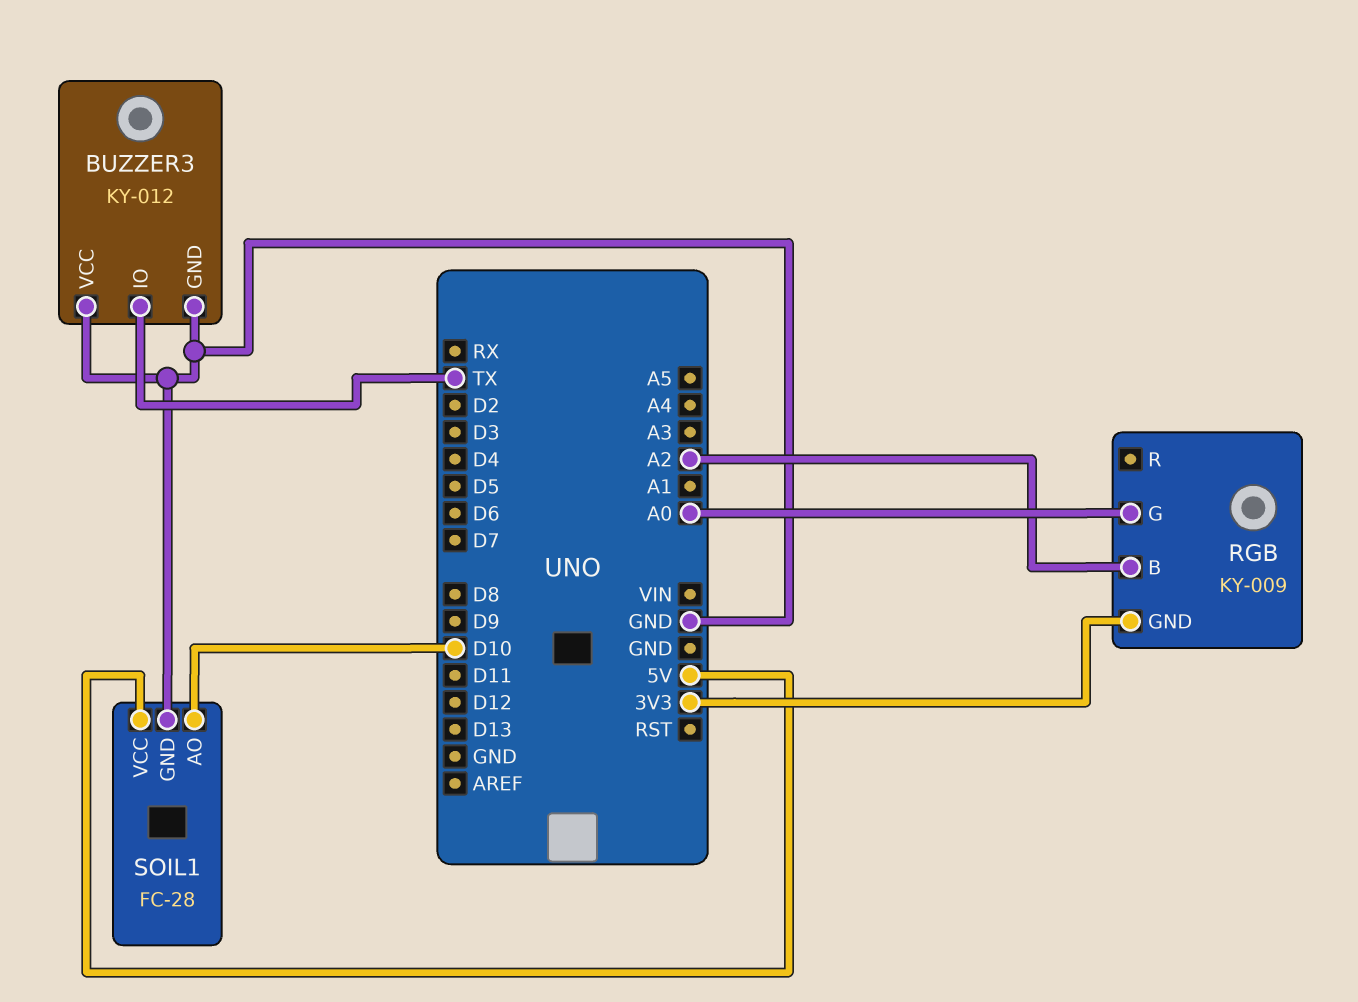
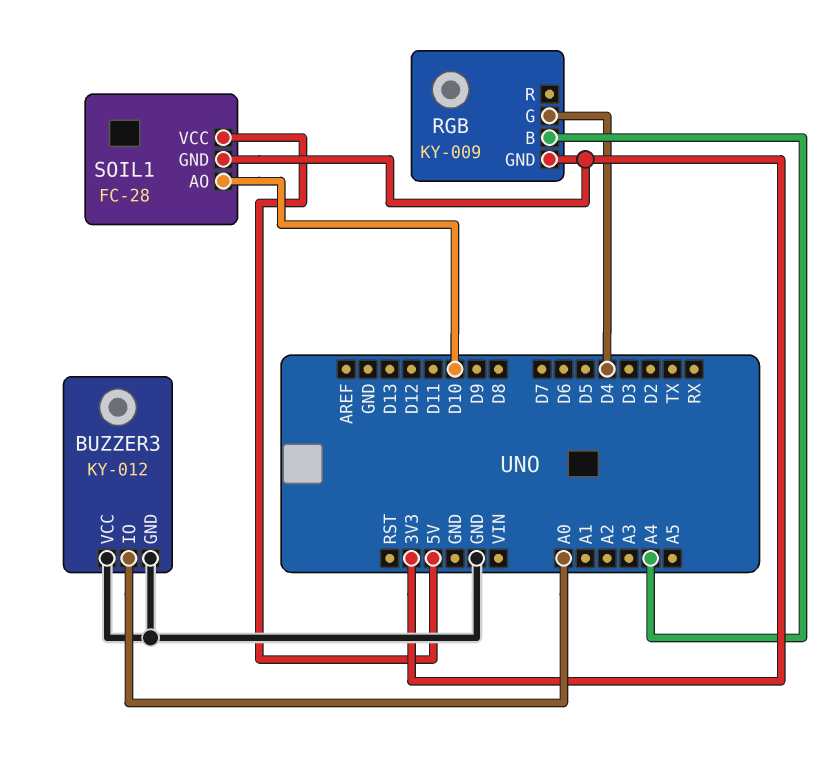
BUZZER3 pin IO: TX -> A0
RGB pin B: A2 -> A4
RGB pin G: A0 -> D4
SOIL1 pin GND: GND -> 3V3

